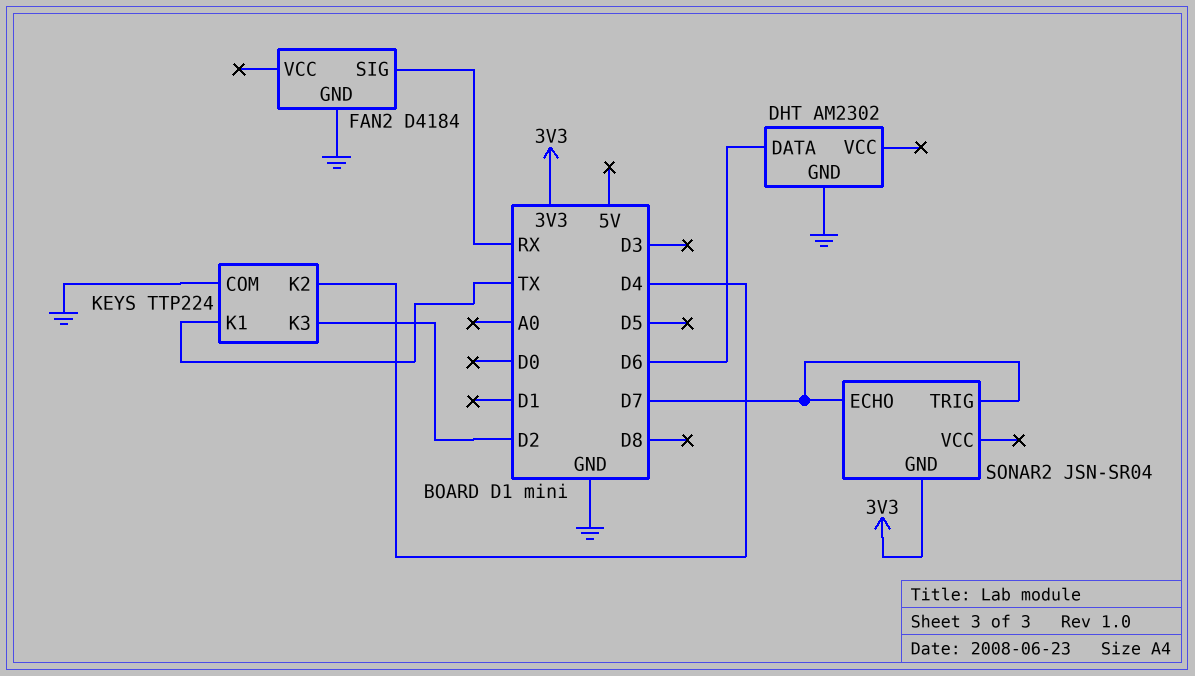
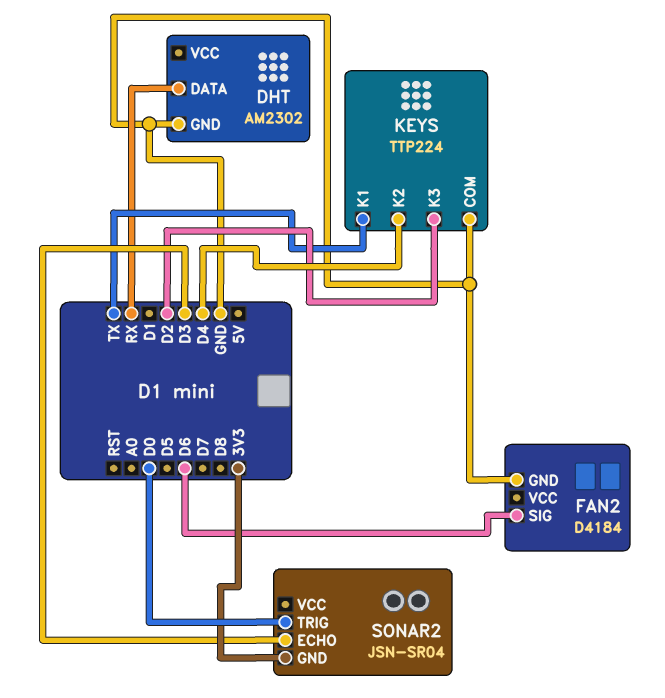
DHT pin DATA: D6 -> RX
FAN2 pin SIG: RX -> D6
SONAR2 pin ECHO: D7 -> D3
SONAR2 pin TRIG: D7 -> D0

